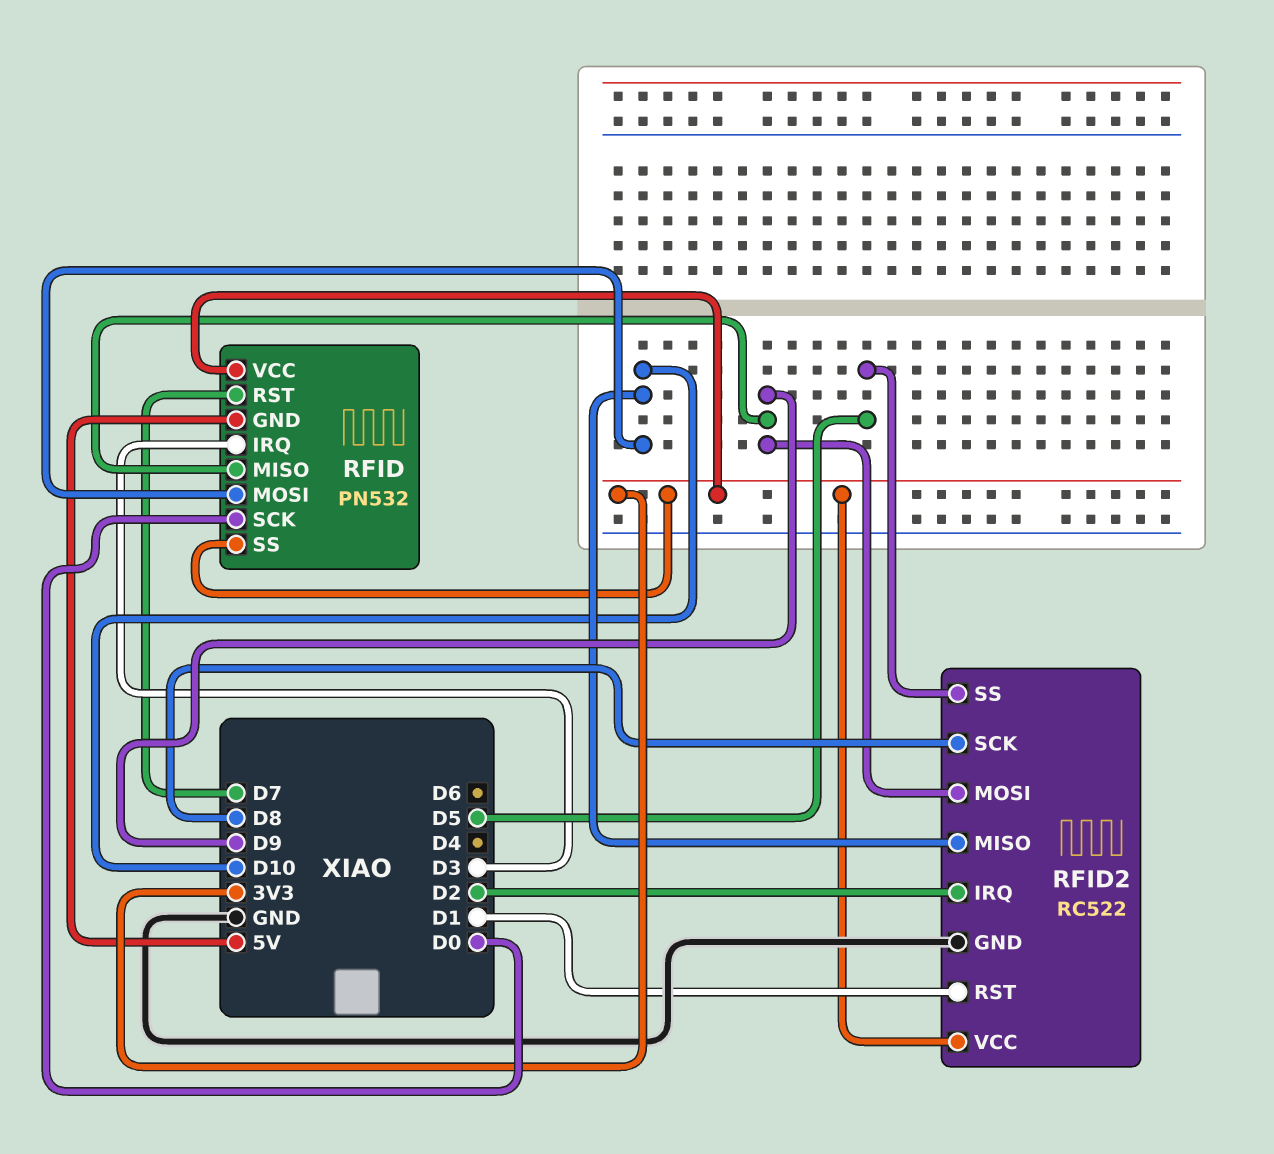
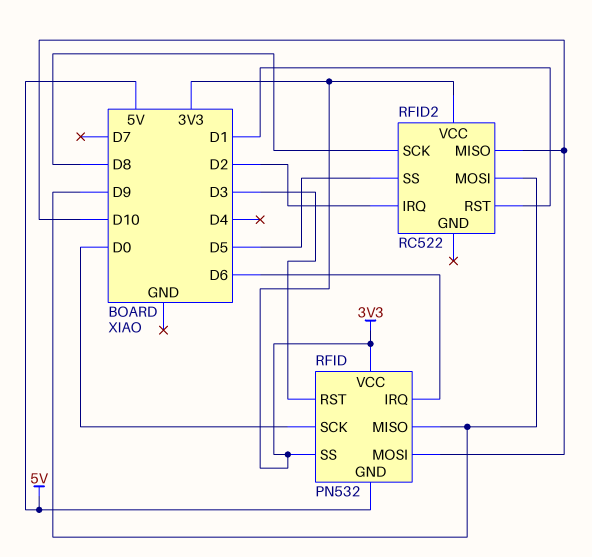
RFID pin IRQ: D3 -> D6
RFID pin RST: D7 -> D3
RFID2 pin GND: GND -> none

